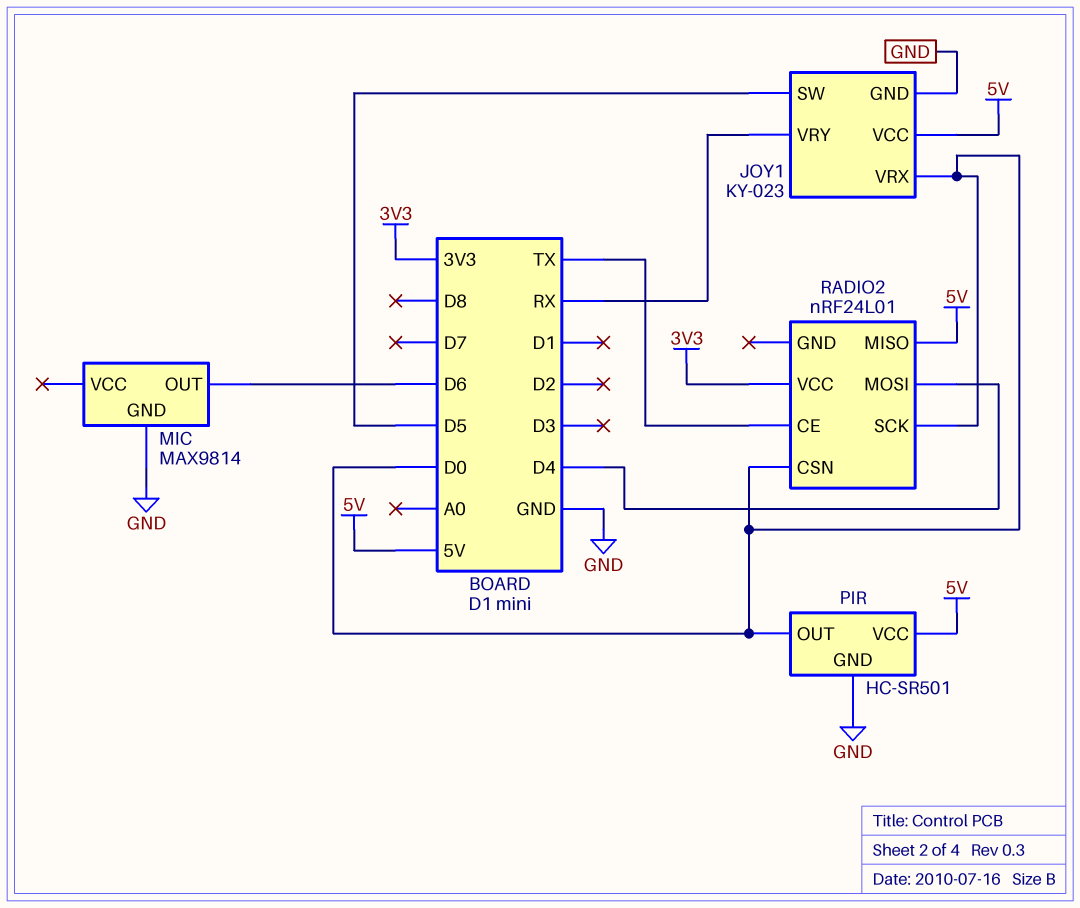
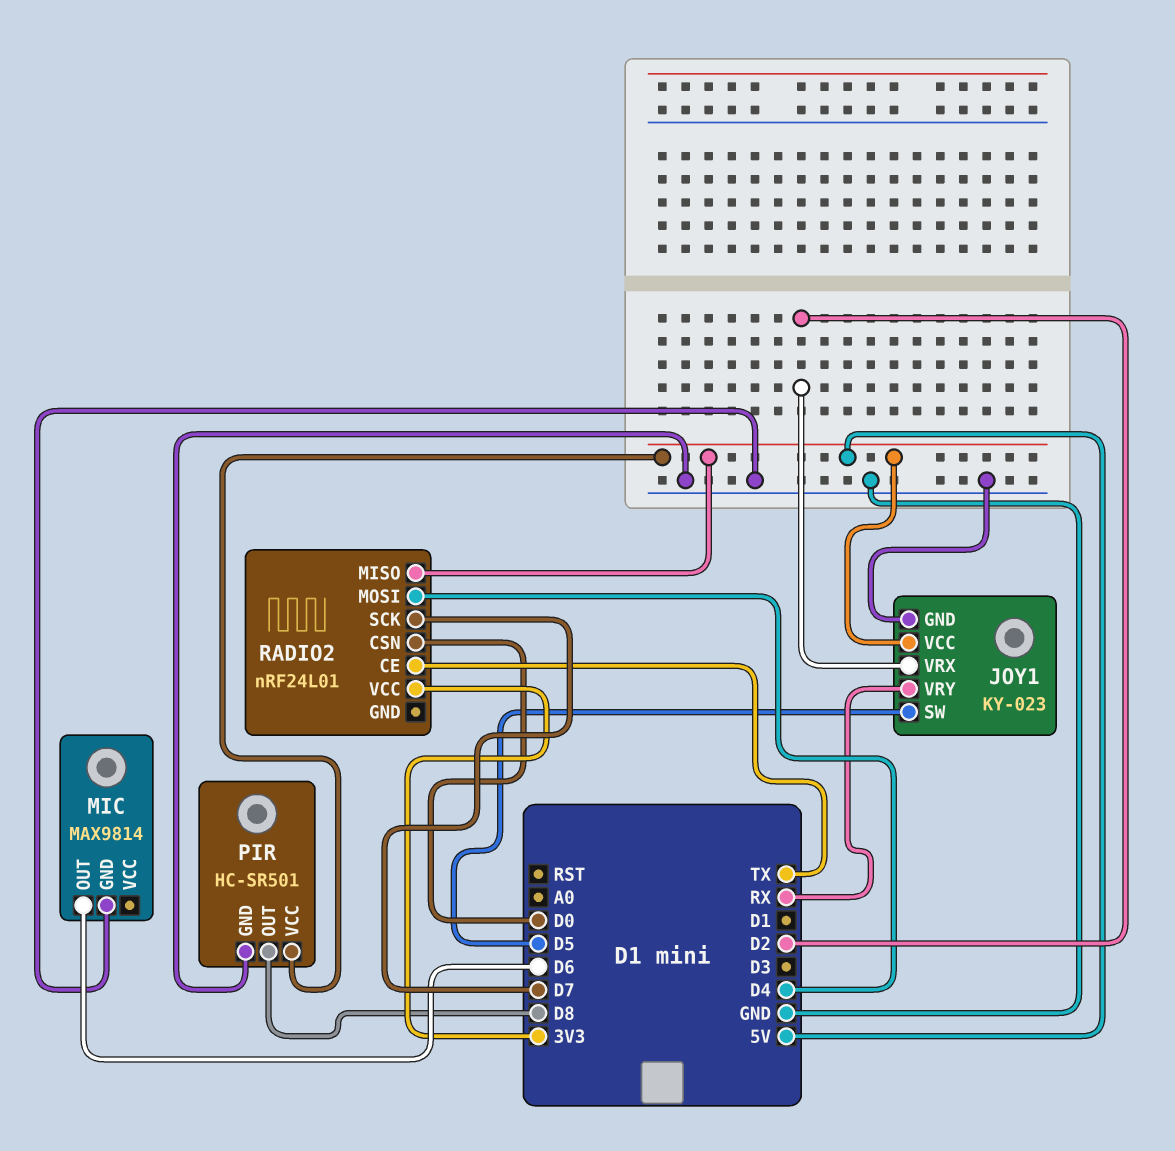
JOY1 pin VRX: D0 -> D2
PIR pin OUT: D0 -> D8
RADIO2 pin SCK: D0 -> D7

